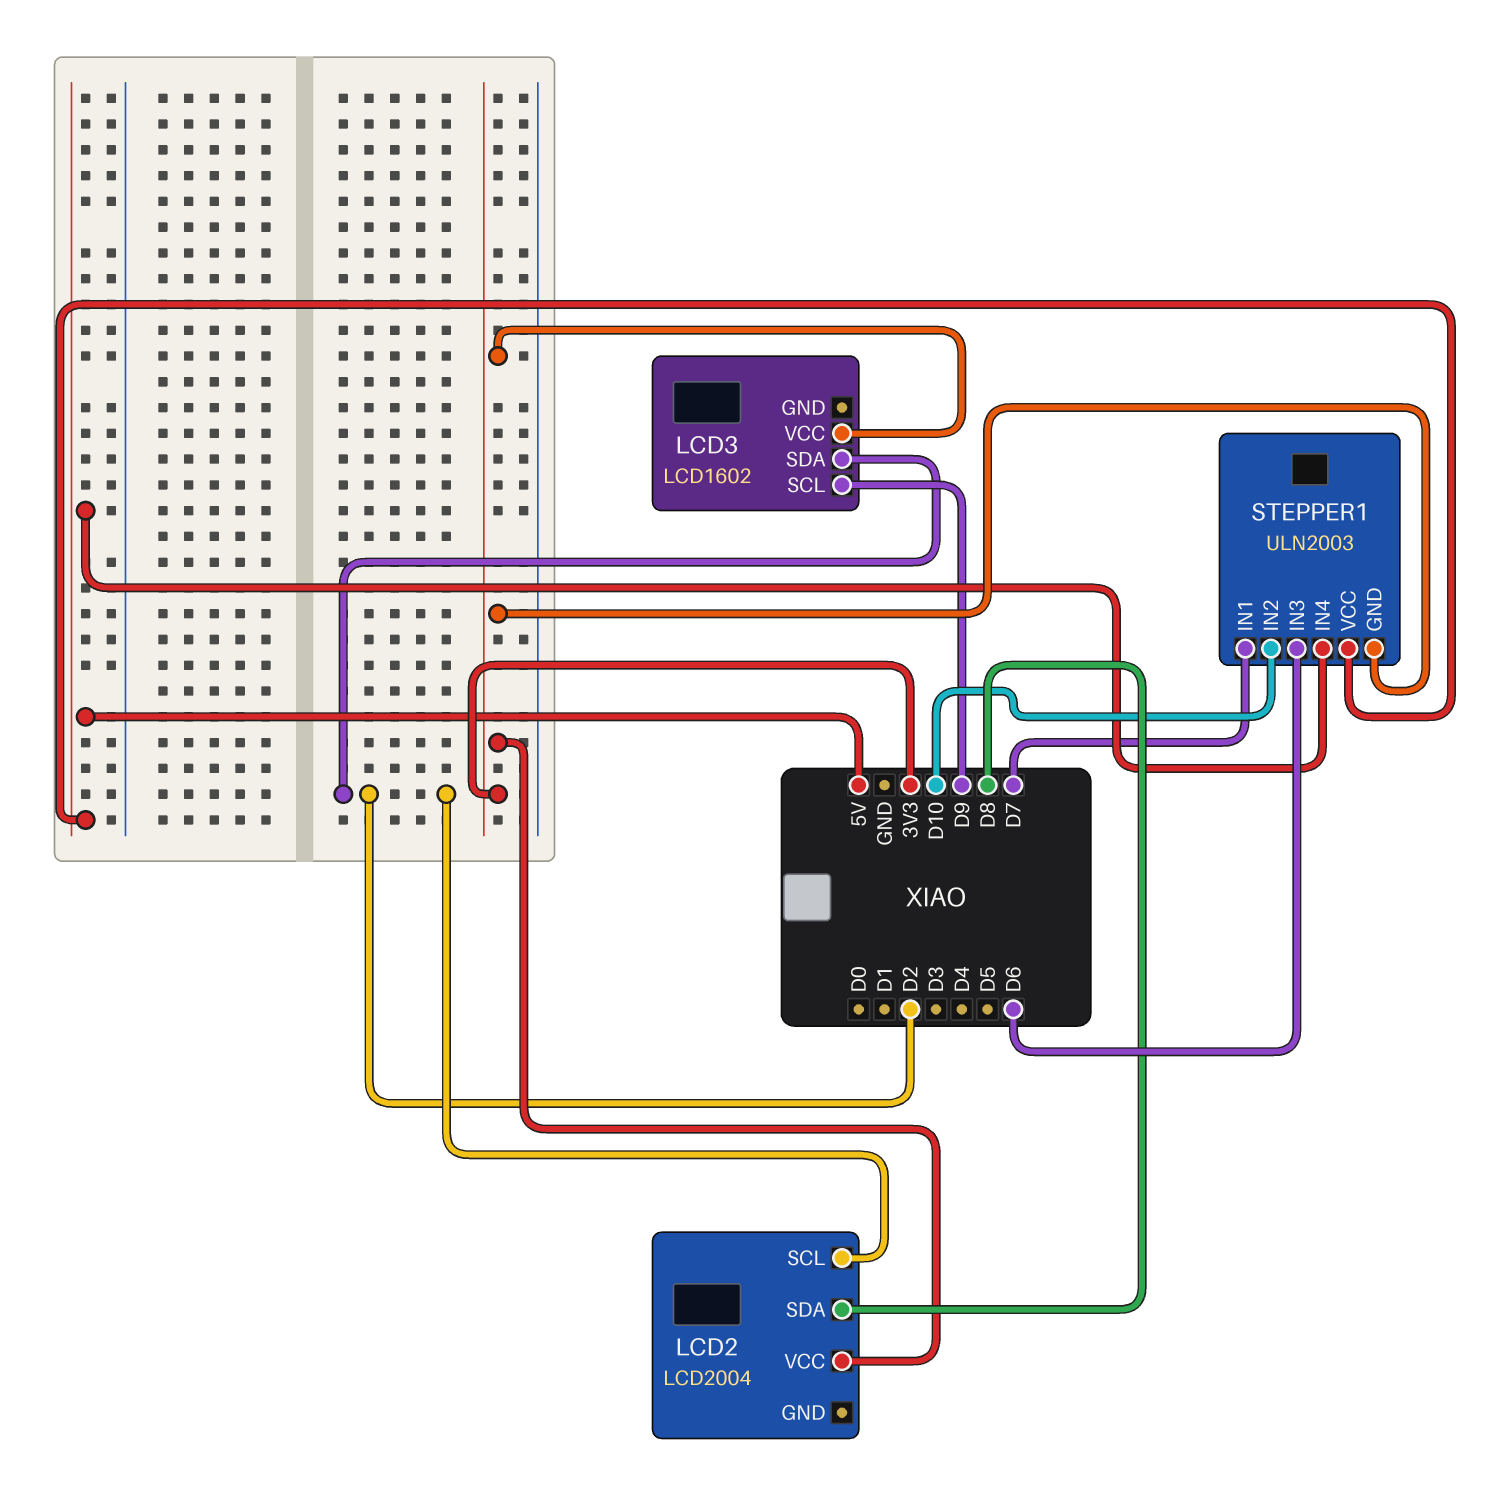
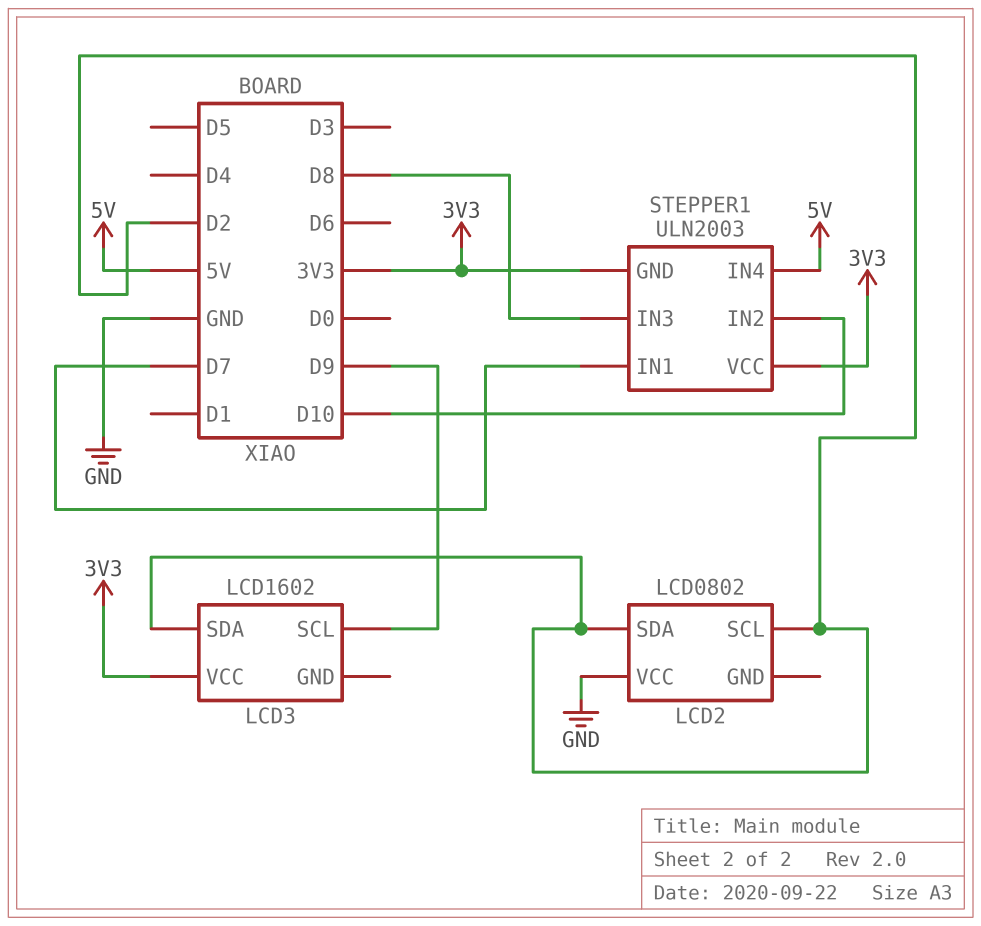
LCD2: LCD2004 -> LCD0802
LCD2 pin SDA: D8 -> D2
LCD2 pin VCC: 3V3 -> GND
STEPPER1 pin IN3: D6 -> D8
STEPPER1 pin VCC: 5V -> 3V3

